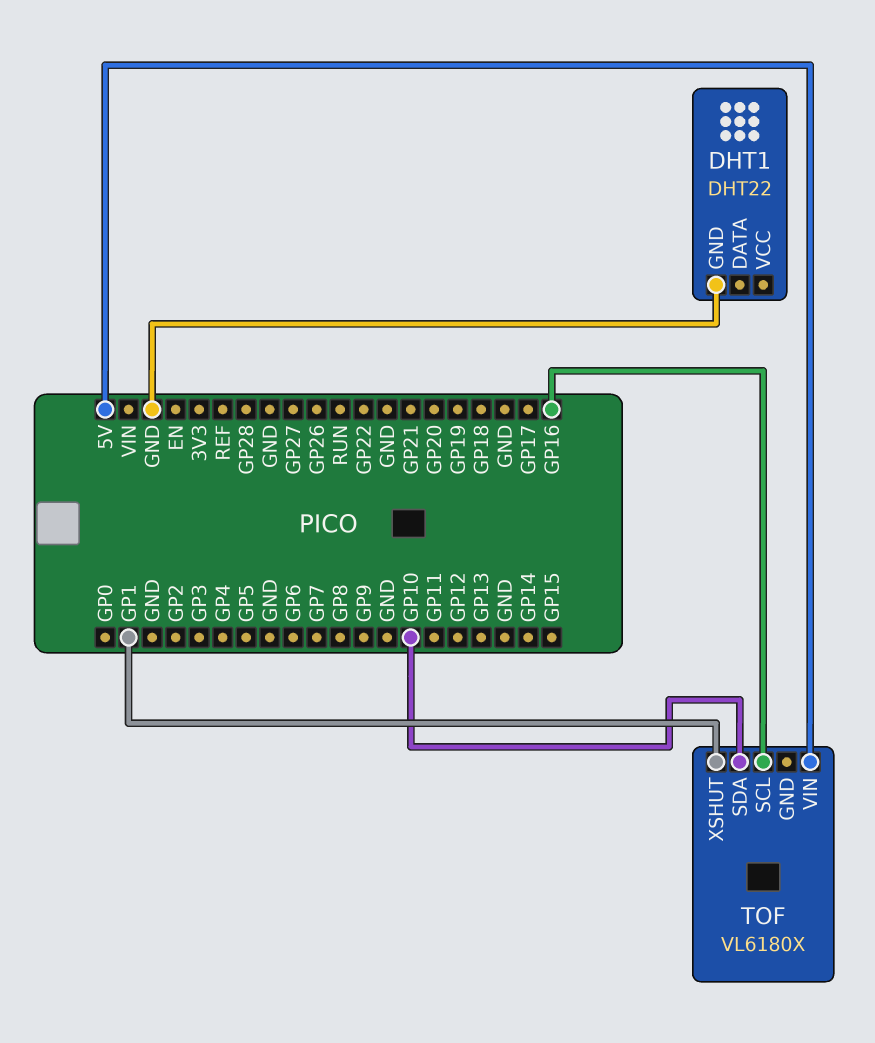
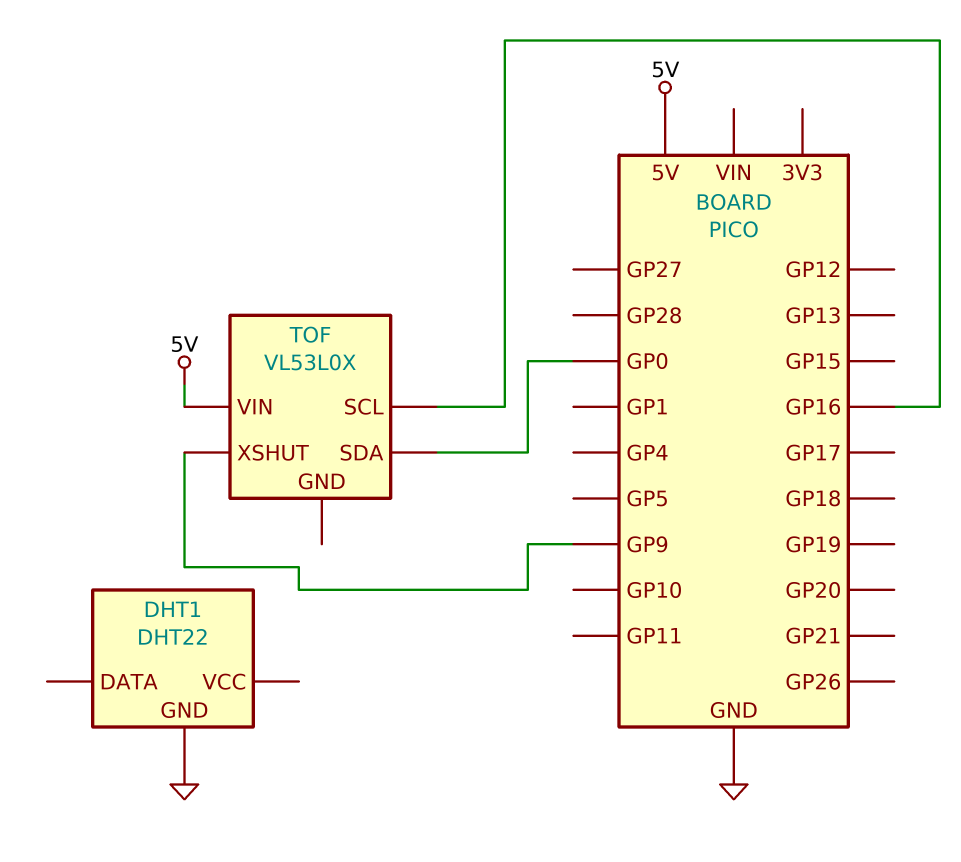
TOF: VL6180X -> VL53L0X
TOF pin SDA: GP10 -> GP0
TOF pin XSHUT: GP1 -> GP9

